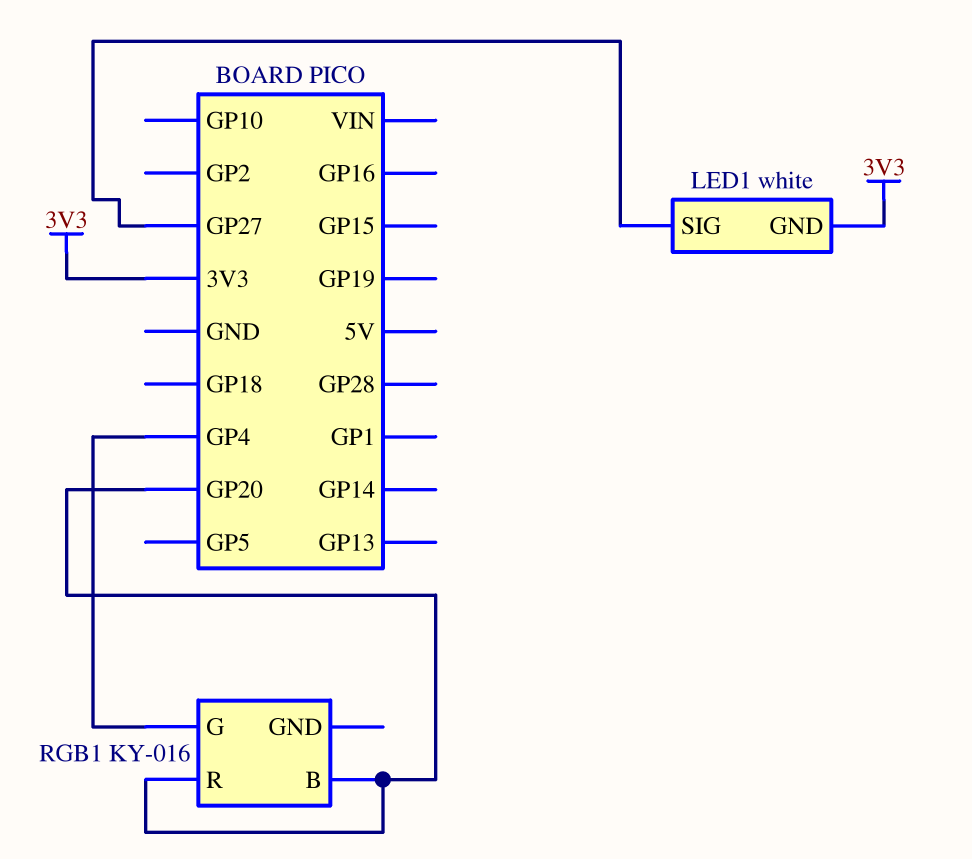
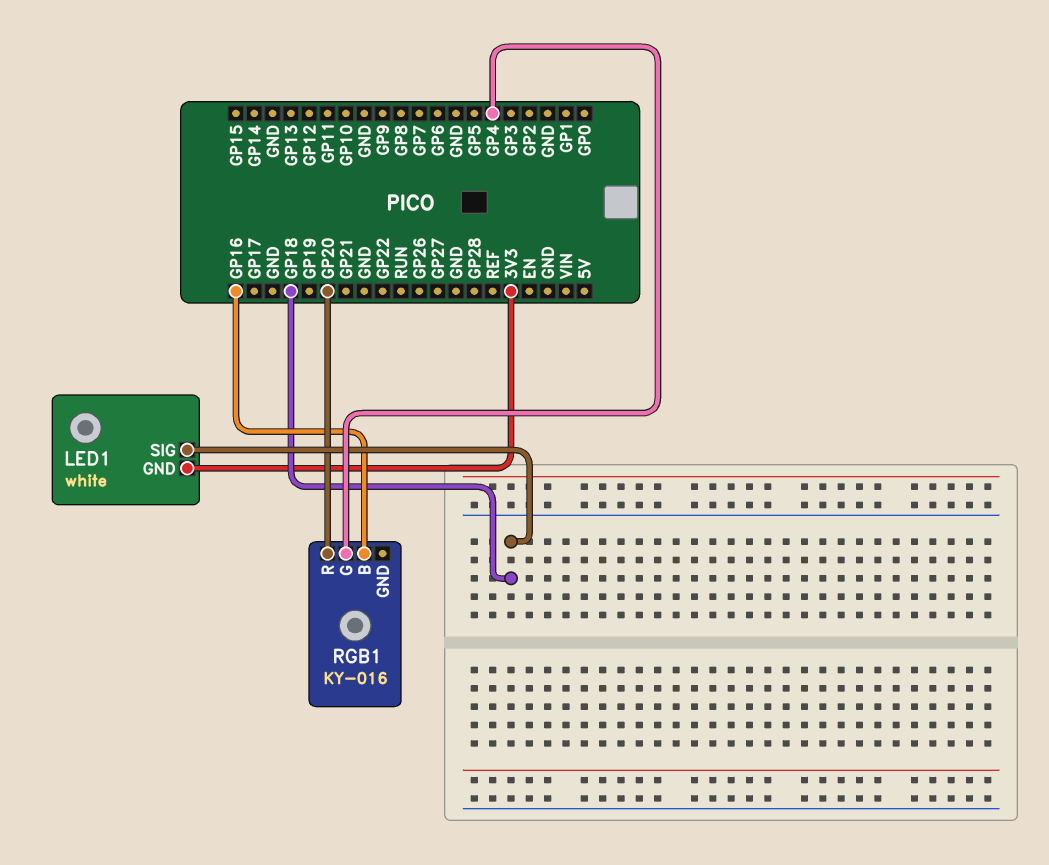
LED1 pin SIG: GP27 -> GP18
RGB1 pin B: GP20 -> GP16

